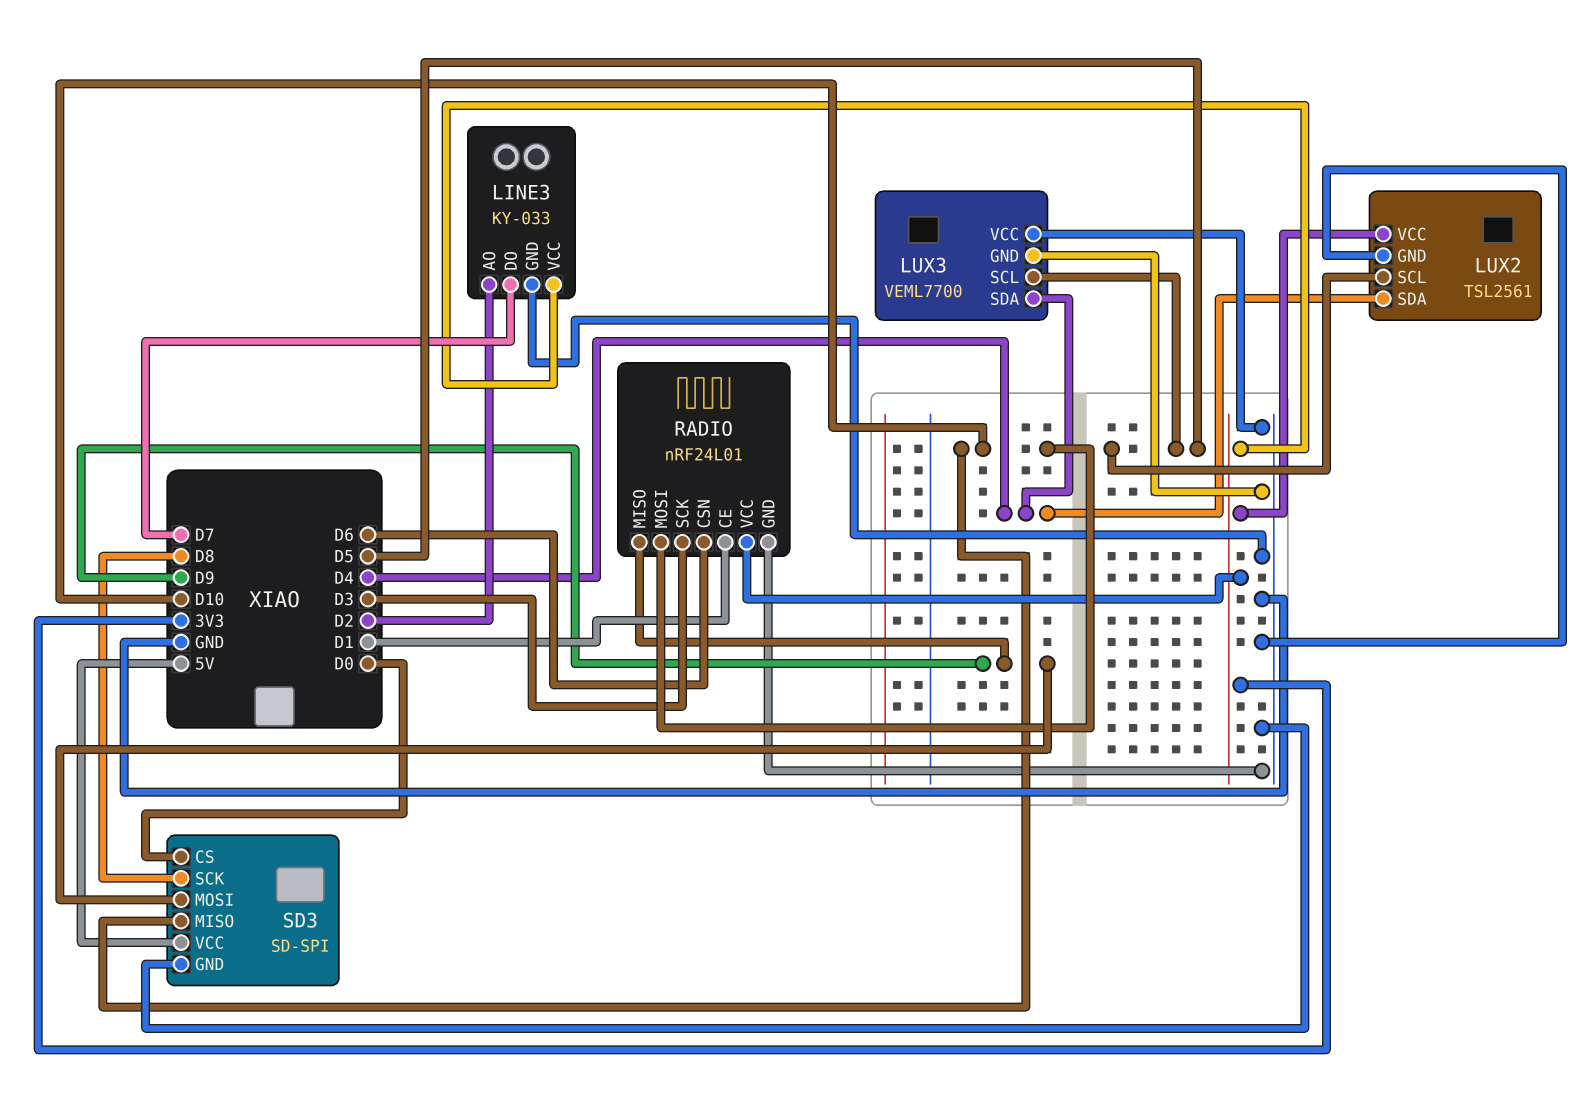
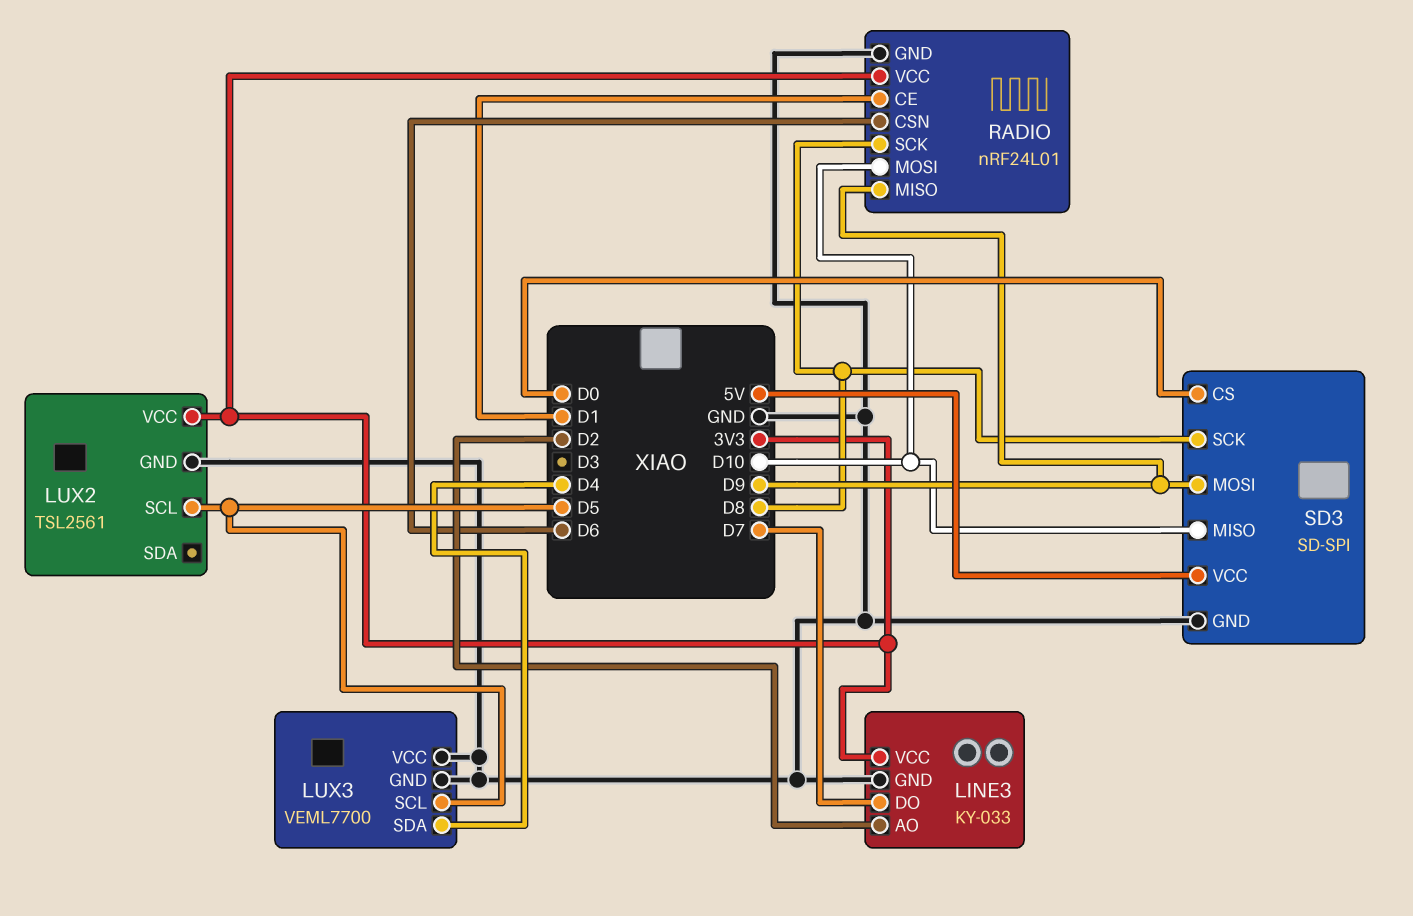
LUX2 pin SDA: D4 -> none
RADIO pin SCK: D3 -> D8

